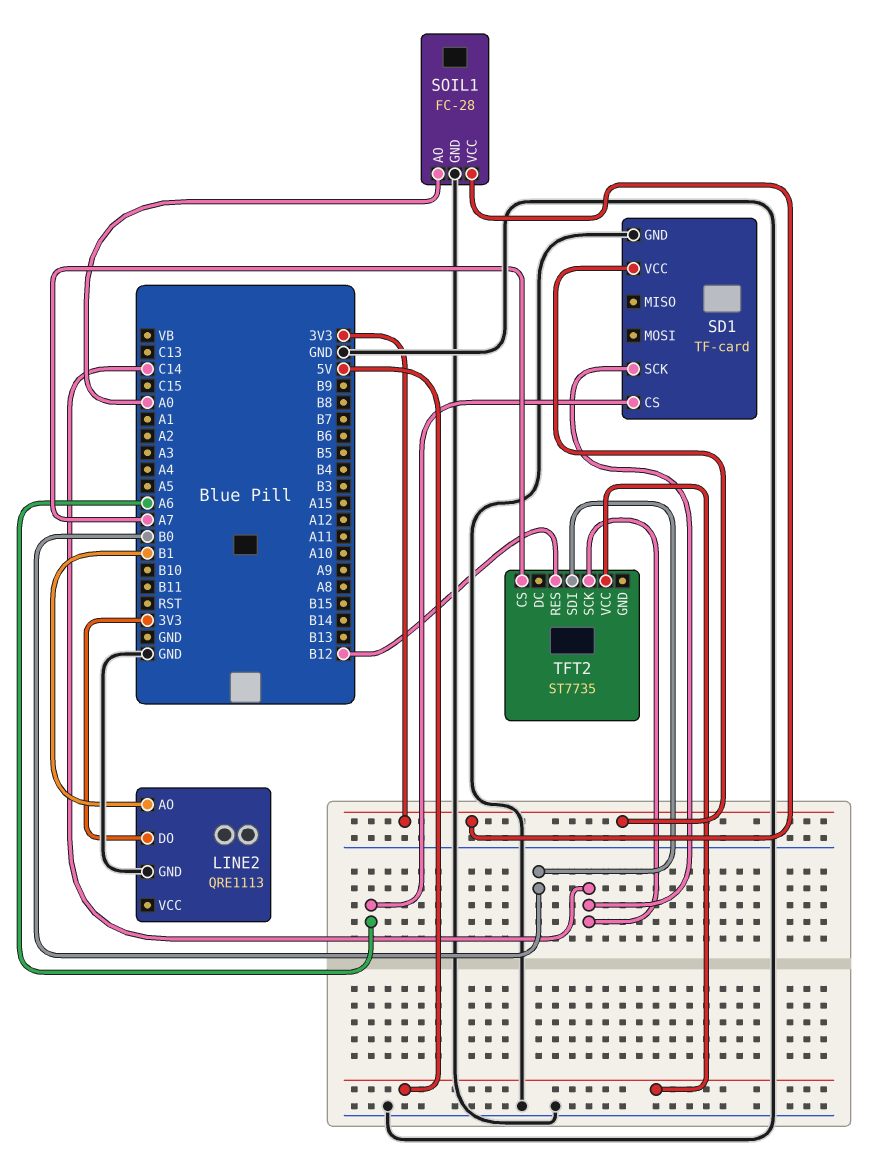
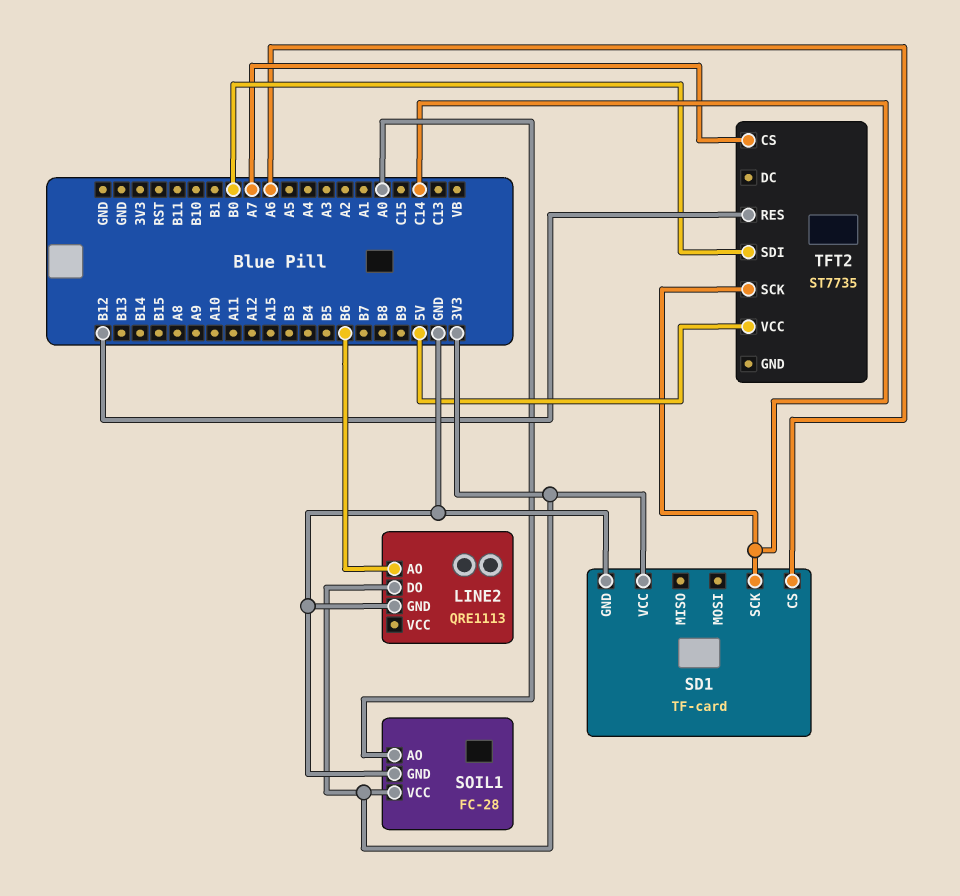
LINE2 pin AO: B1 -> B6

